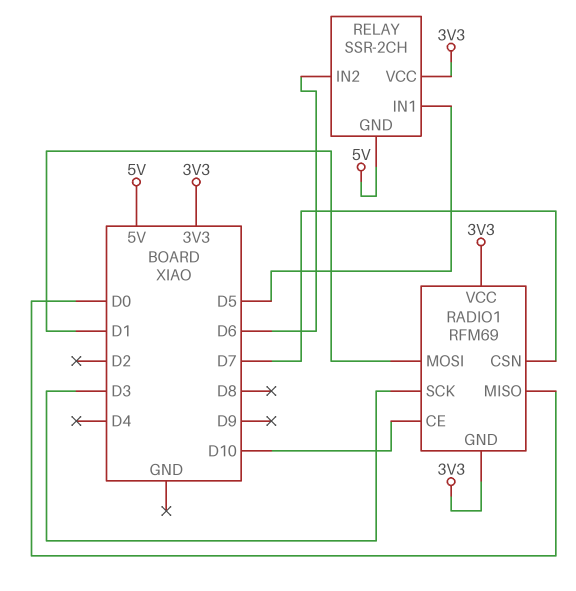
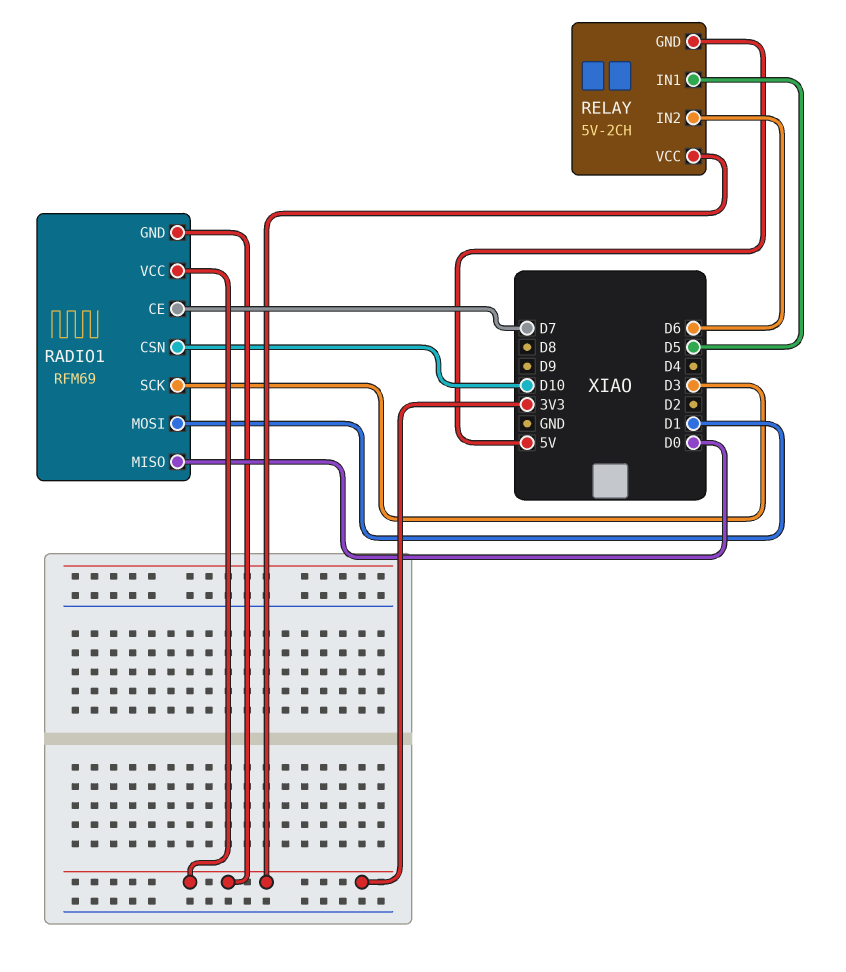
RADIO1 pin CE: D10 -> D7
RADIO1 pin CSN: D7 -> D10
RELAY: SSR-2CH -> 5V-2CH

